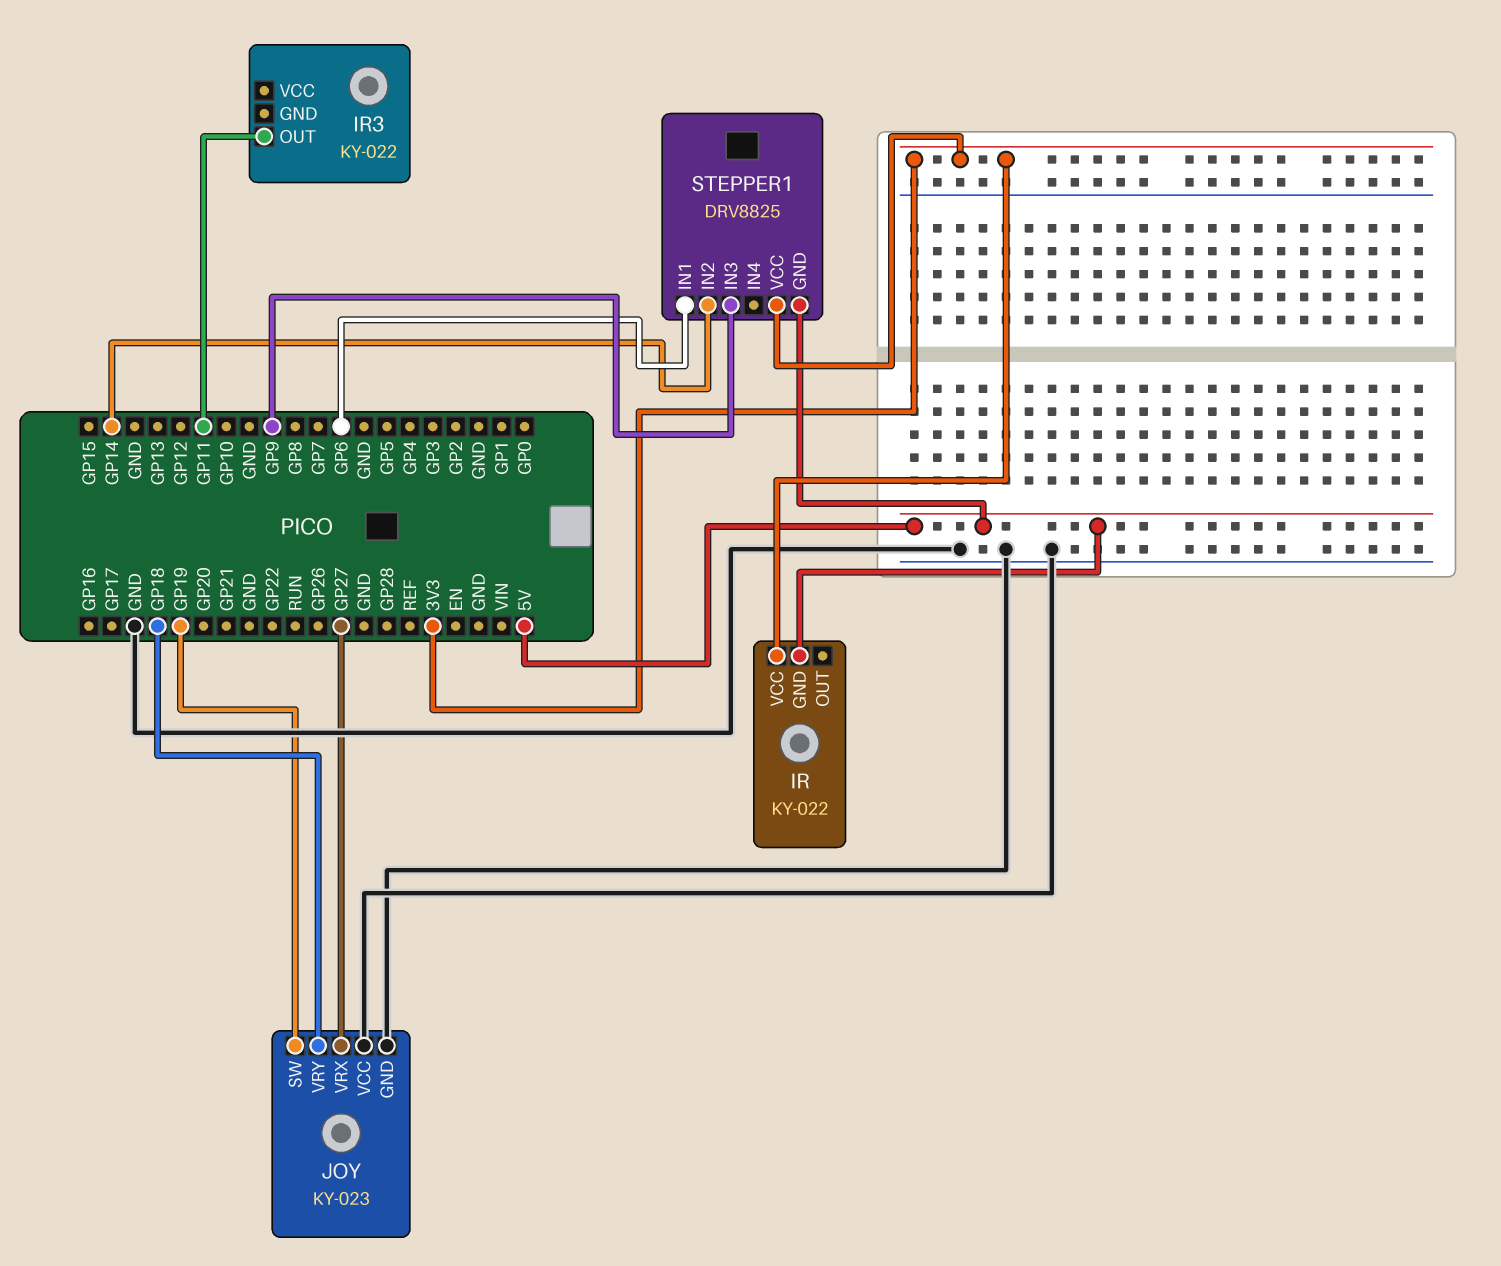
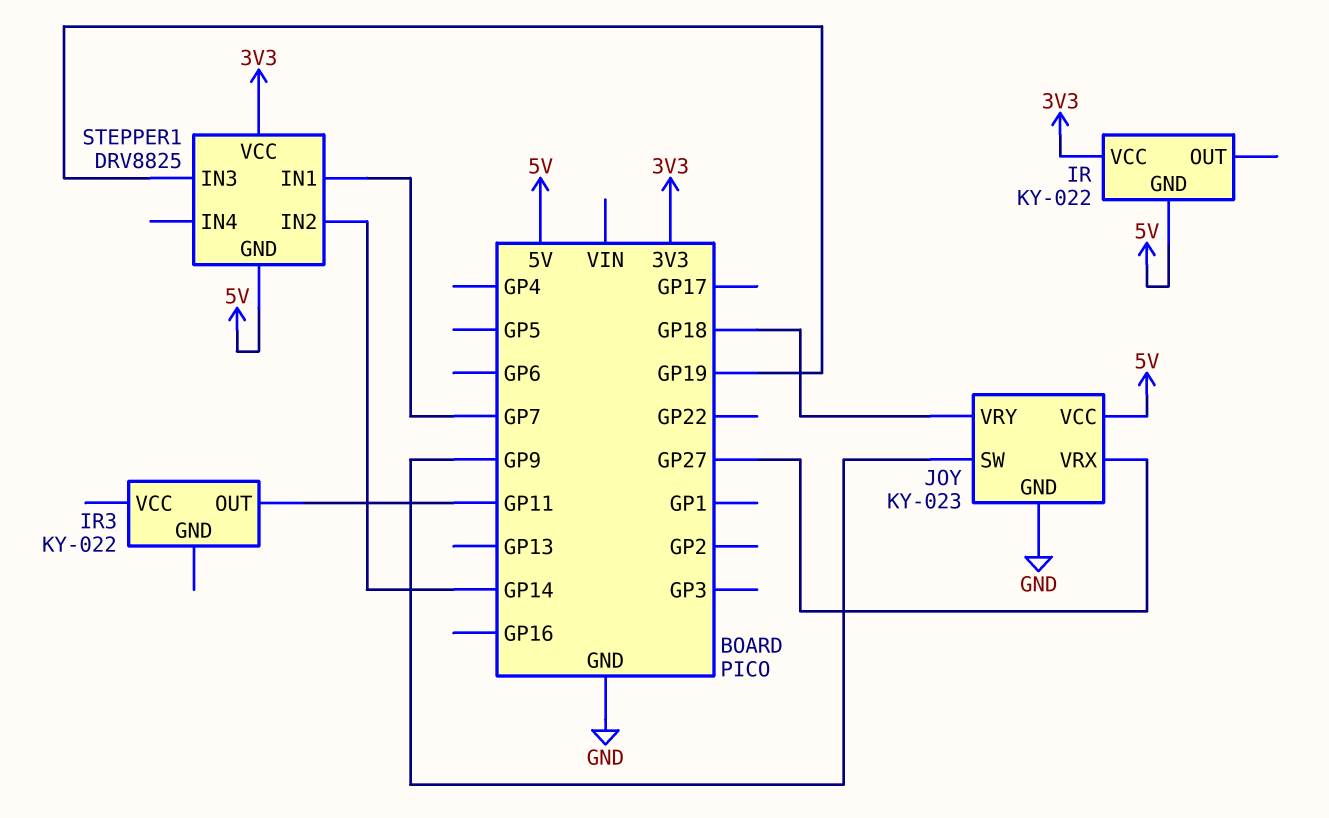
JOY pin SW: GP19 -> GP9
JOY pin VCC: GND -> 5V
STEPPER1 pin IN1: GP6 -> GP7
STEPPER1 pin IN3: GP9 -> GP19

